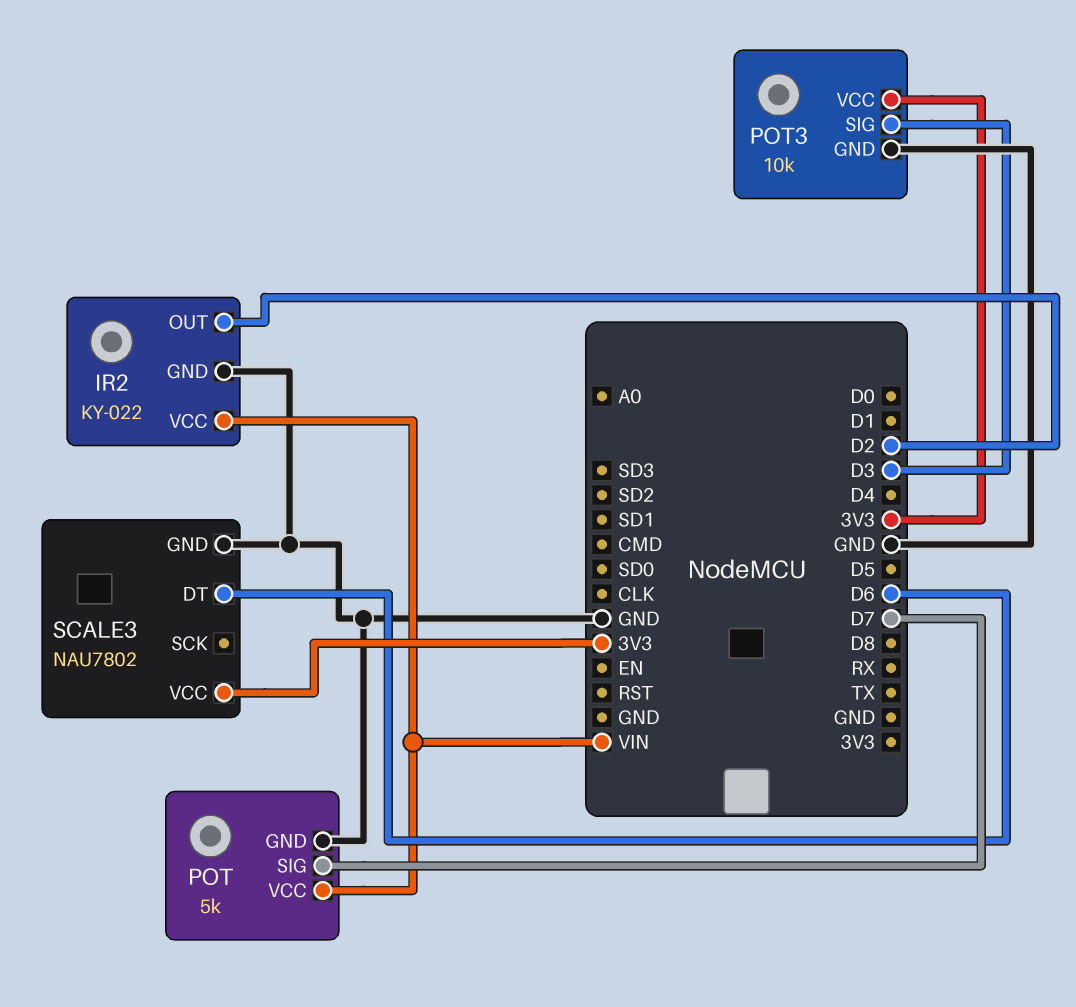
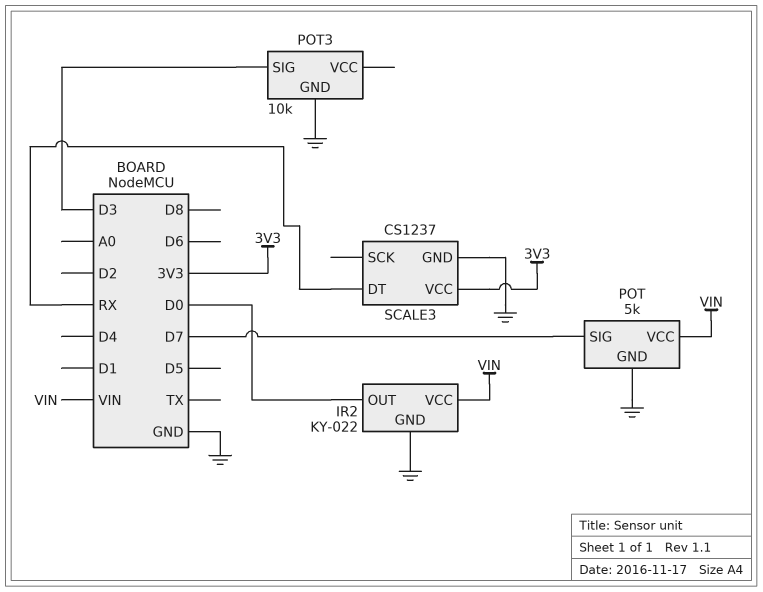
IR2 pin OUT: D2 -> D0
POT3 pin VCC: 3V3 -> none
SCALE3: NAU7802 -> CS1237
SCALE3 pin DT: D6 -> RX

